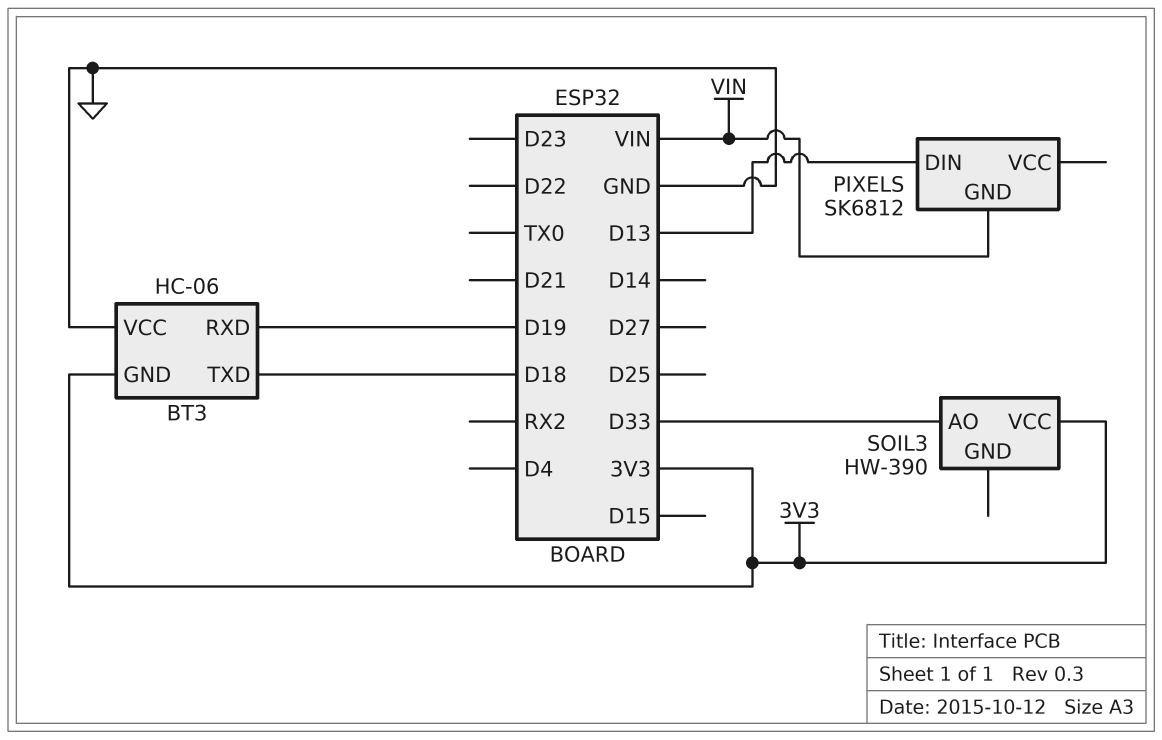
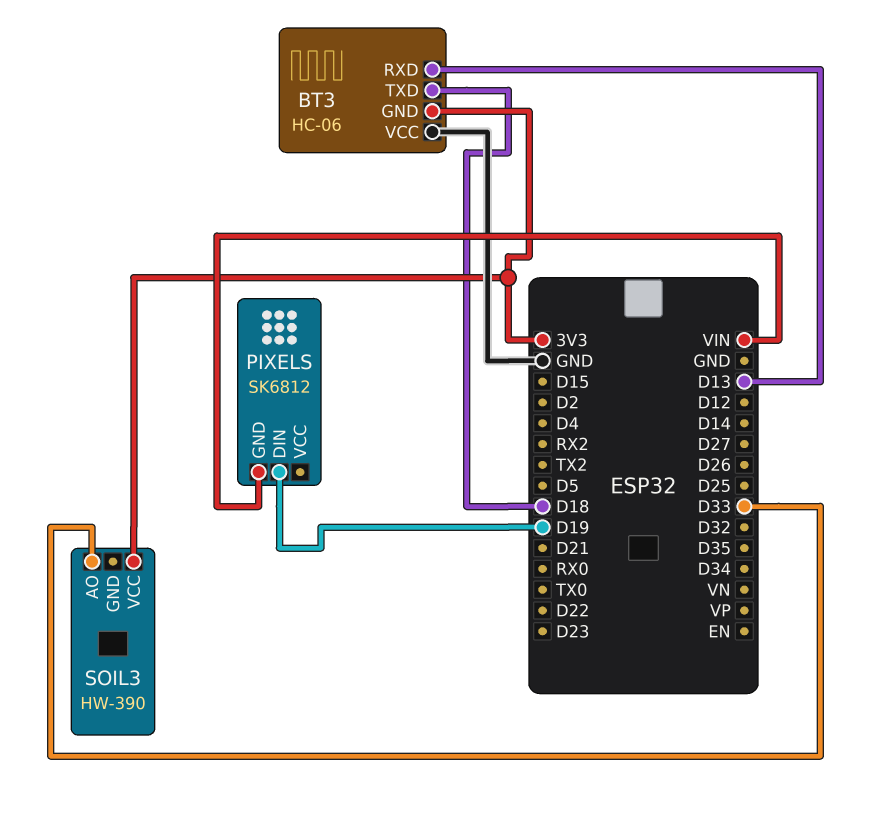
BT3 pin RXD: D19 -> D13
PIXELS pin DIN: D13 -> D19

